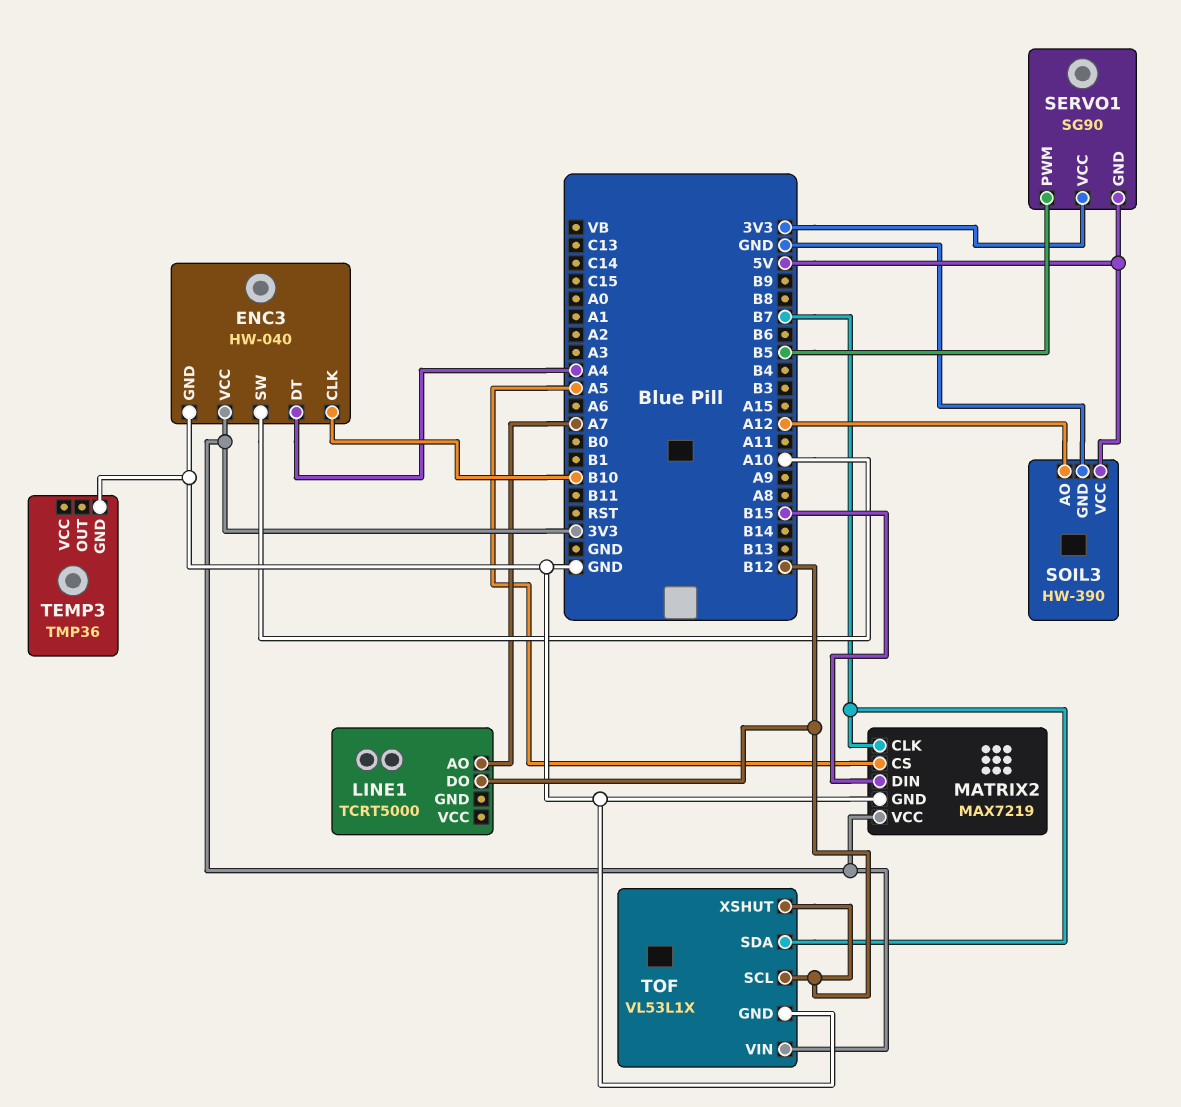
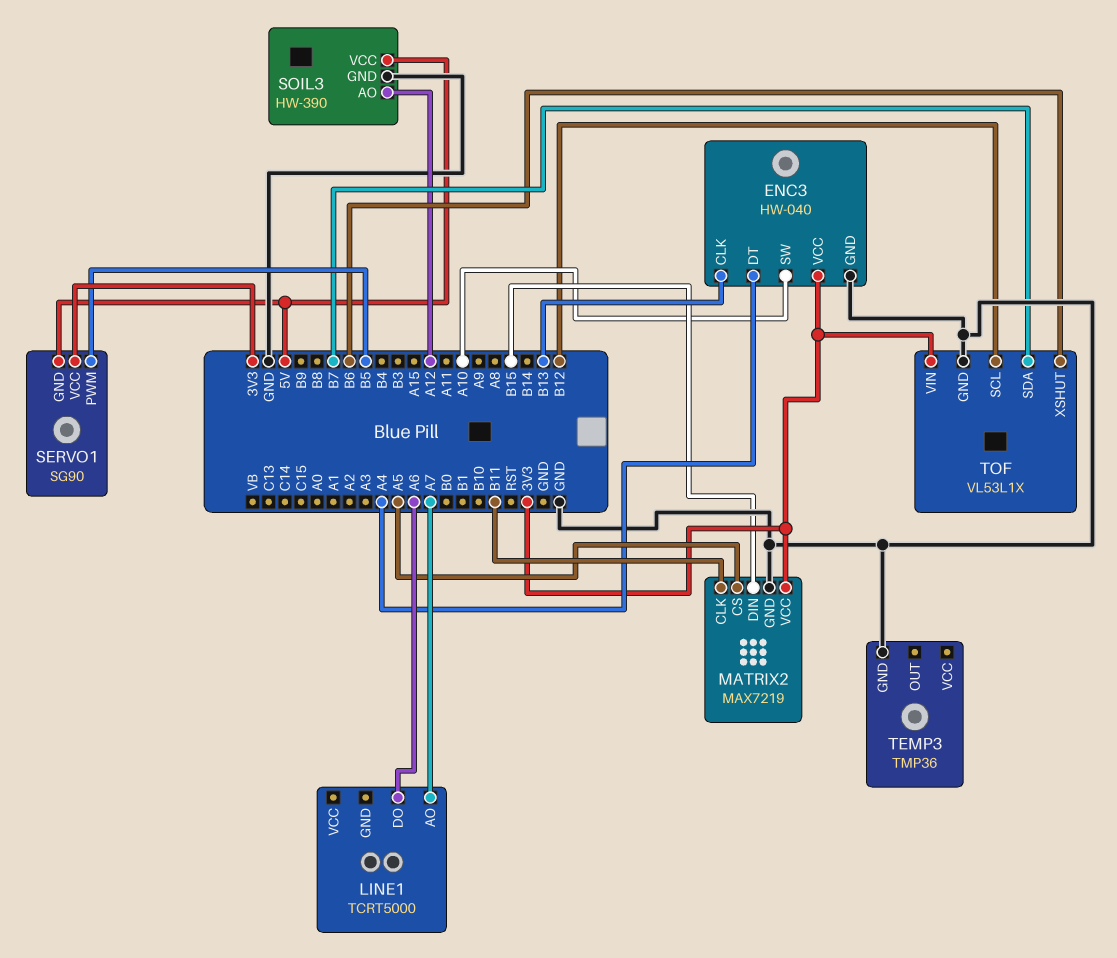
ENC3 pin CLK: B10 -> B13
LINE1 pin DO: B12 -> A6
MATRIX2 pin CLK: B7 -> B11
TOF pin XSHUT: B12 -> B6

